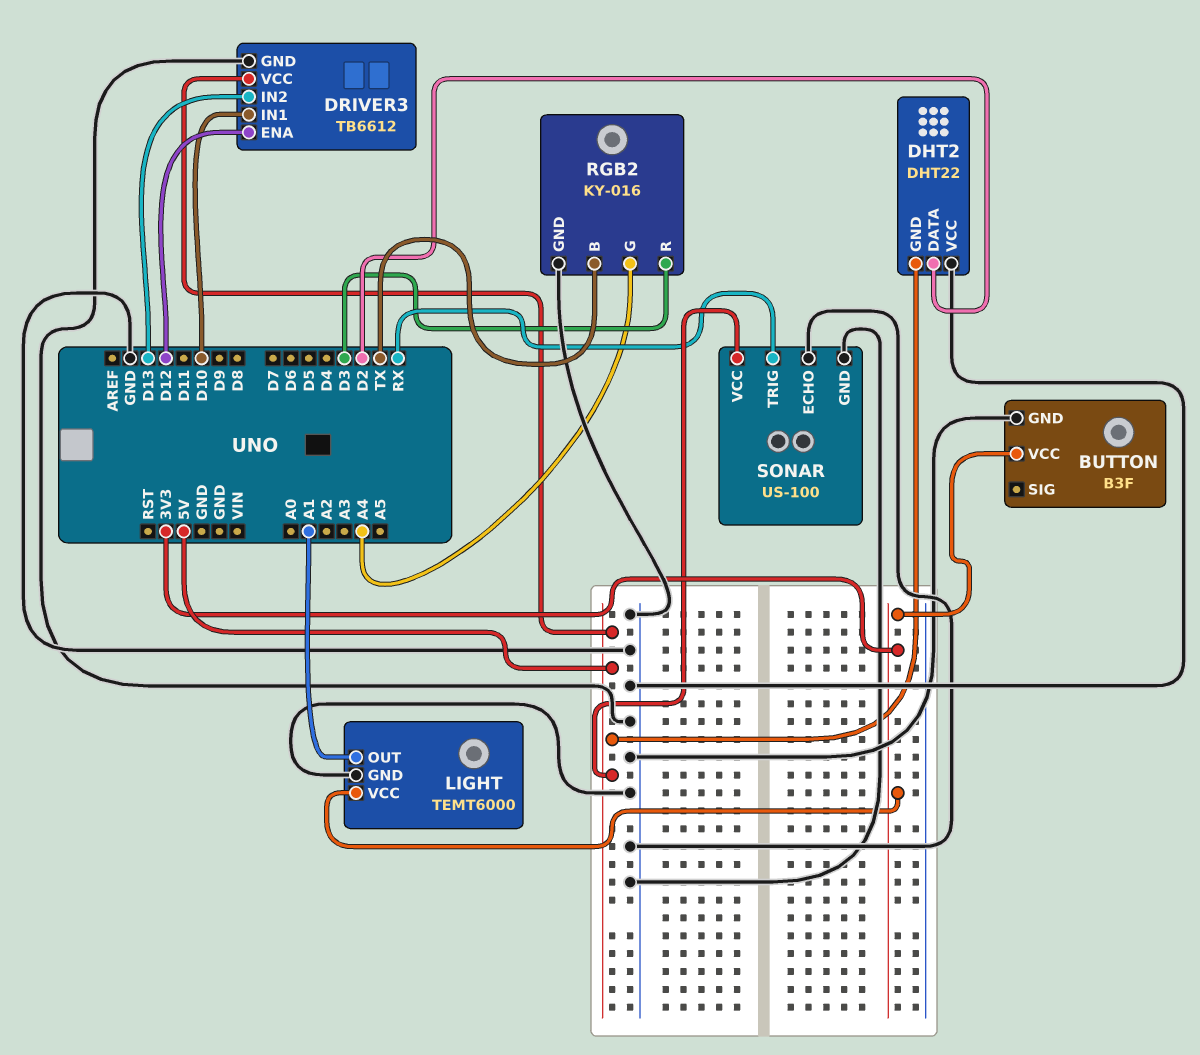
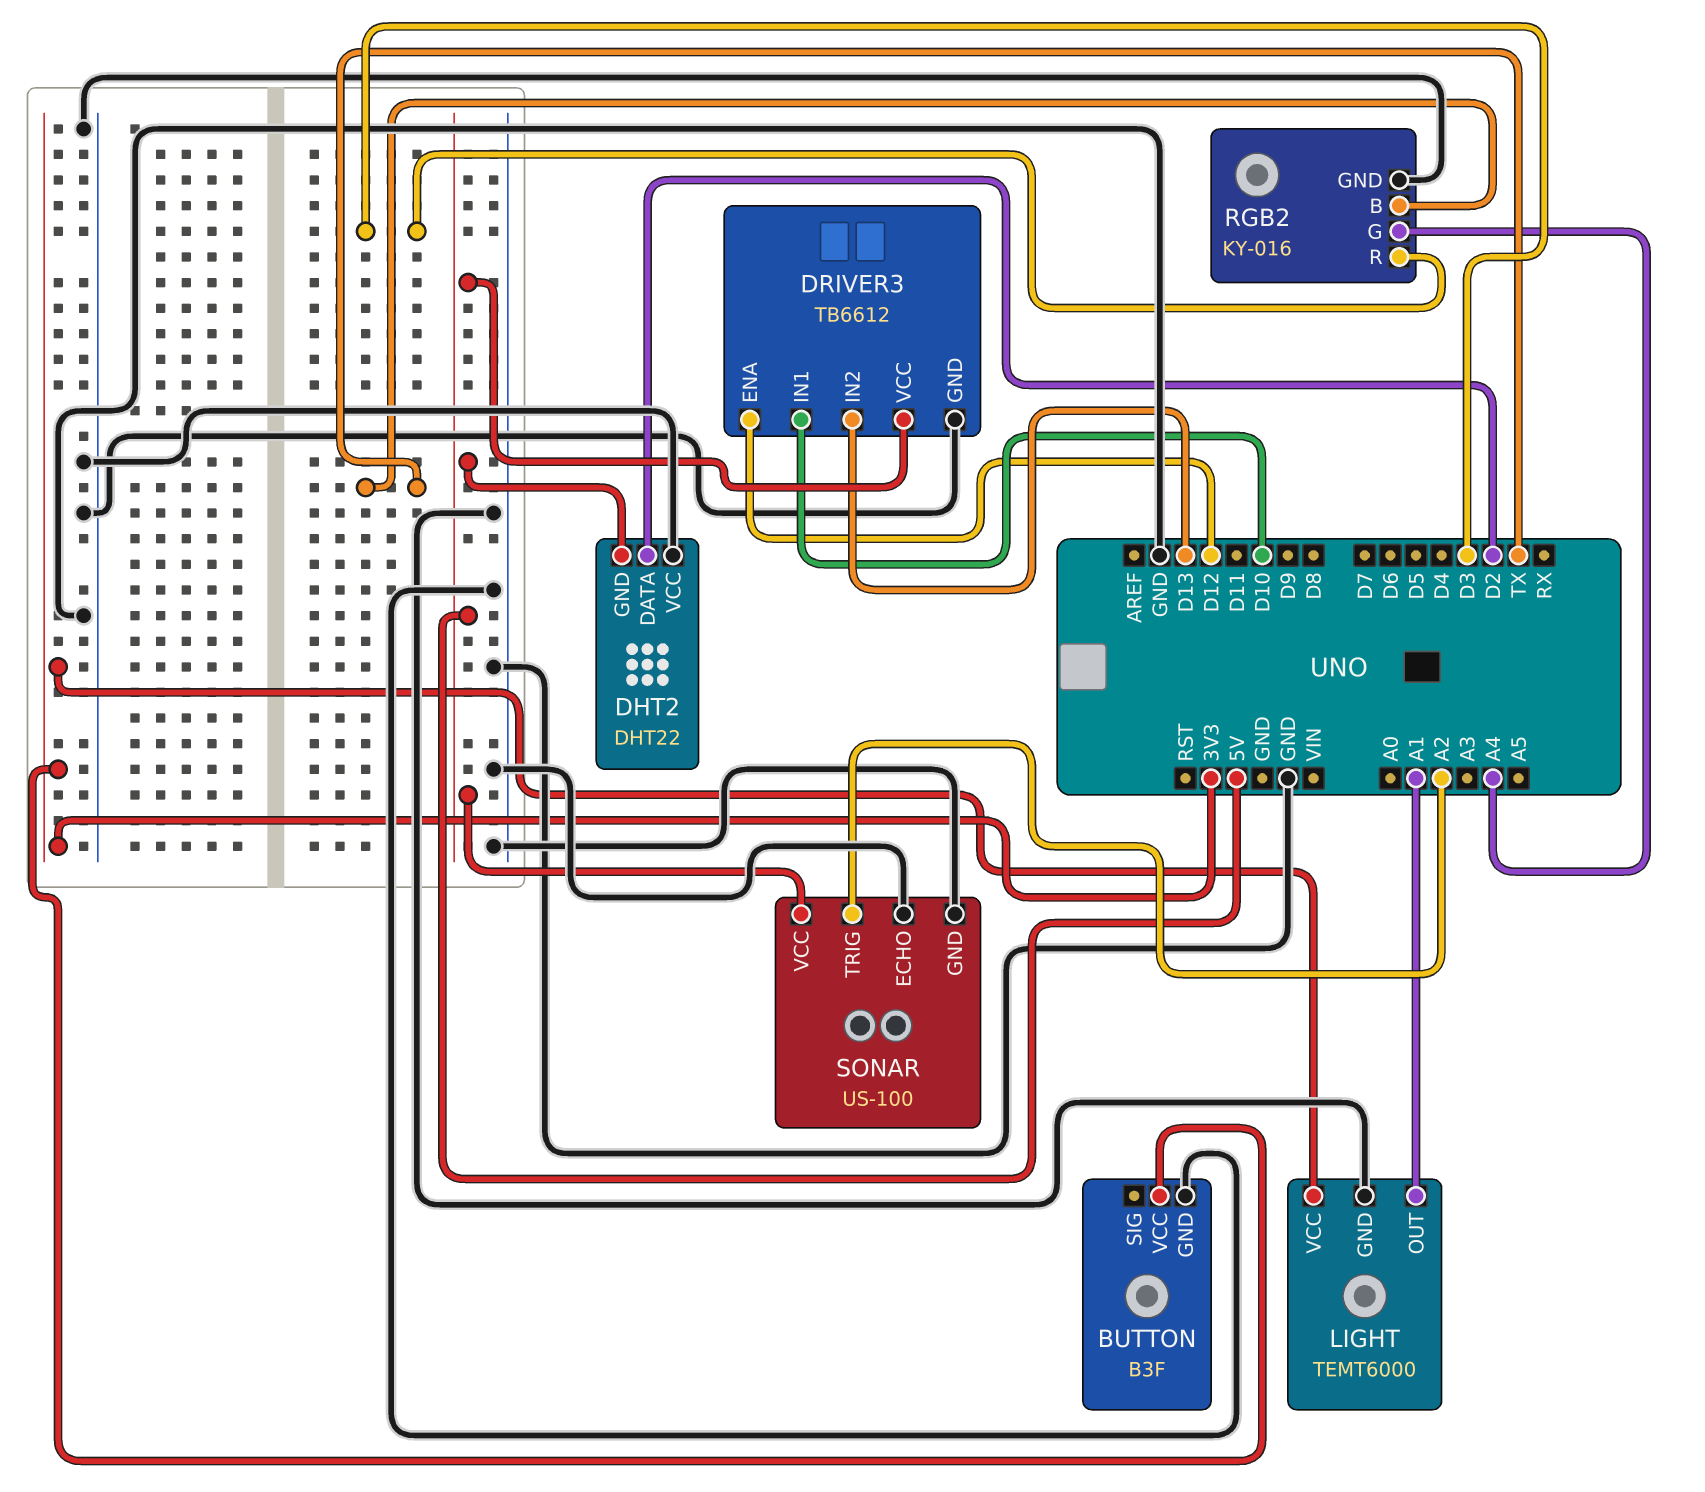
SONAR pin TRIG: RX -> A2

